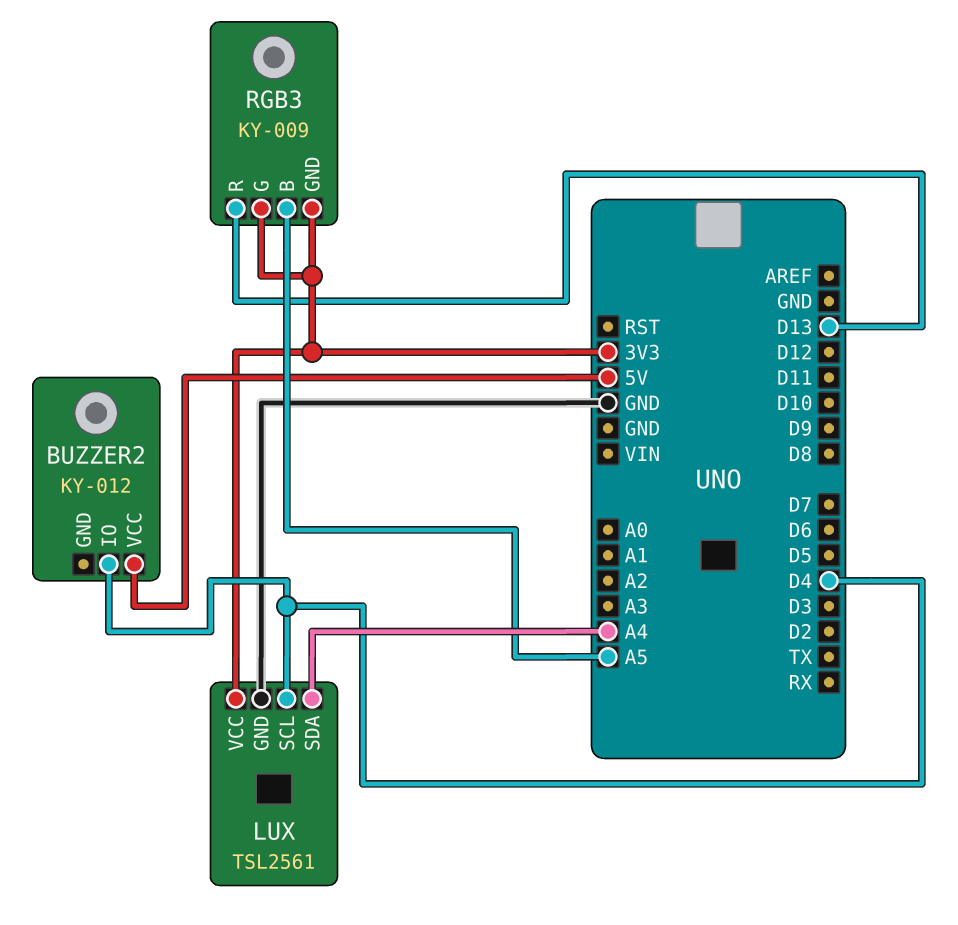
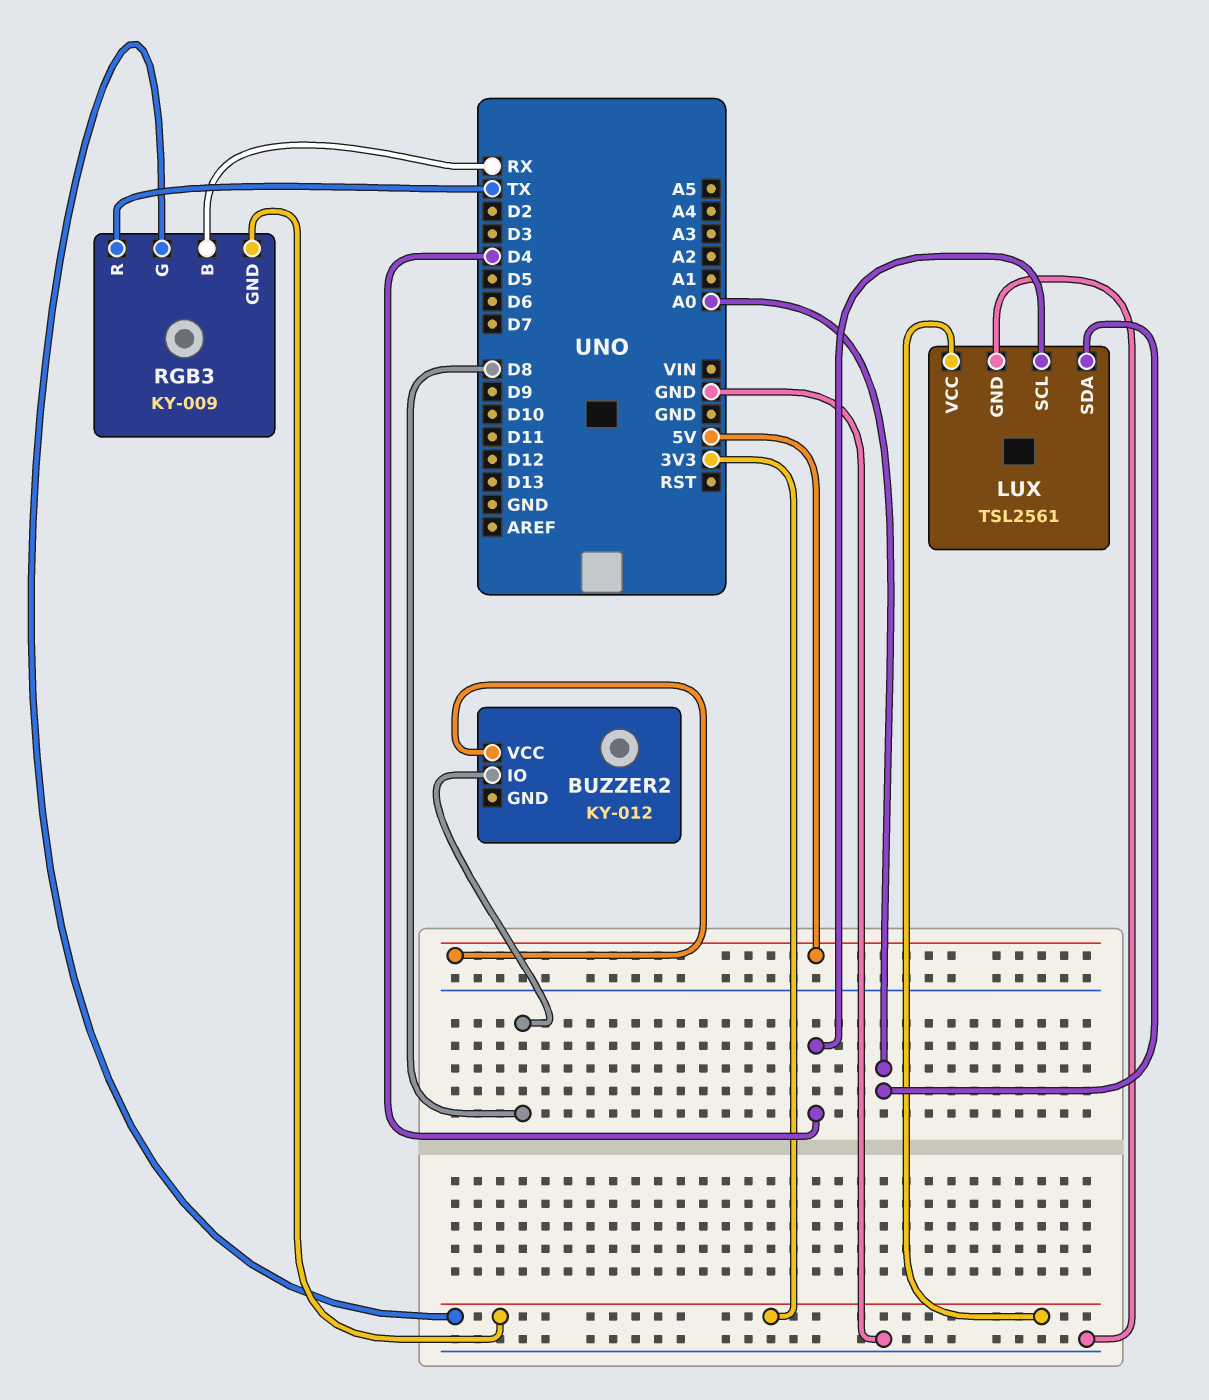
BUZZER2 pin IO: D4 -> D8
LUX pin SDA: A4 -> A0
RGB3 pin B: A5 -> RX
RGB3 pin R: D13 -> TX

